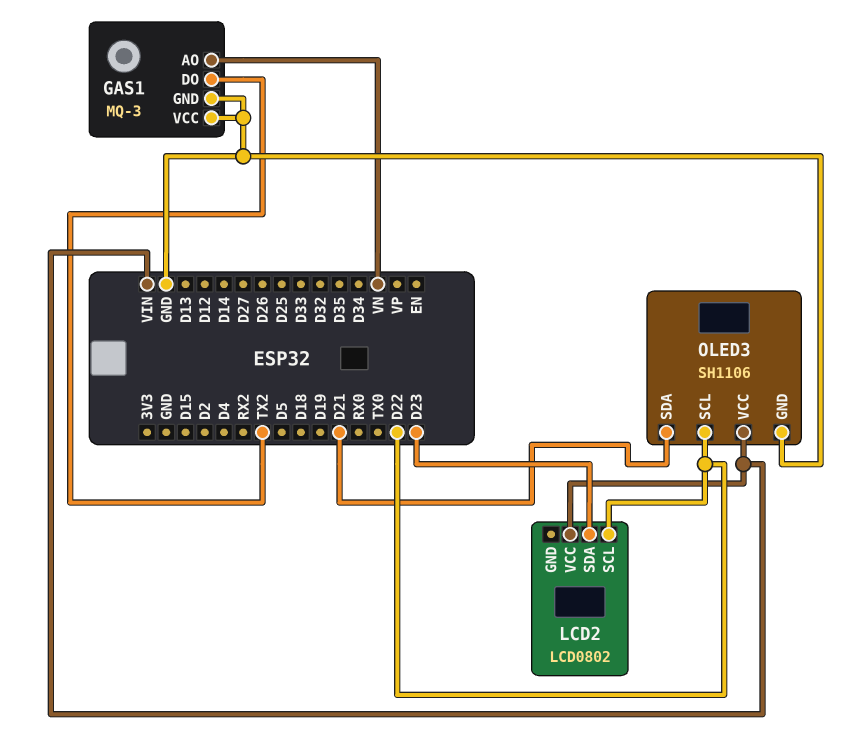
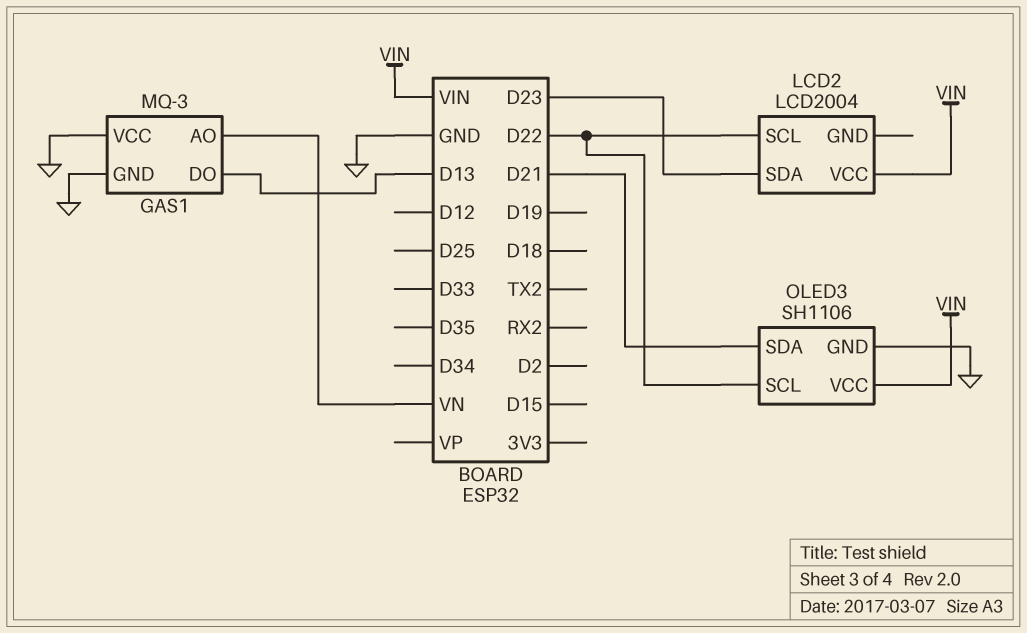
GAS1 pin DO: TX2 -> D13
LCD2: LCD0802 -> LCD2004

